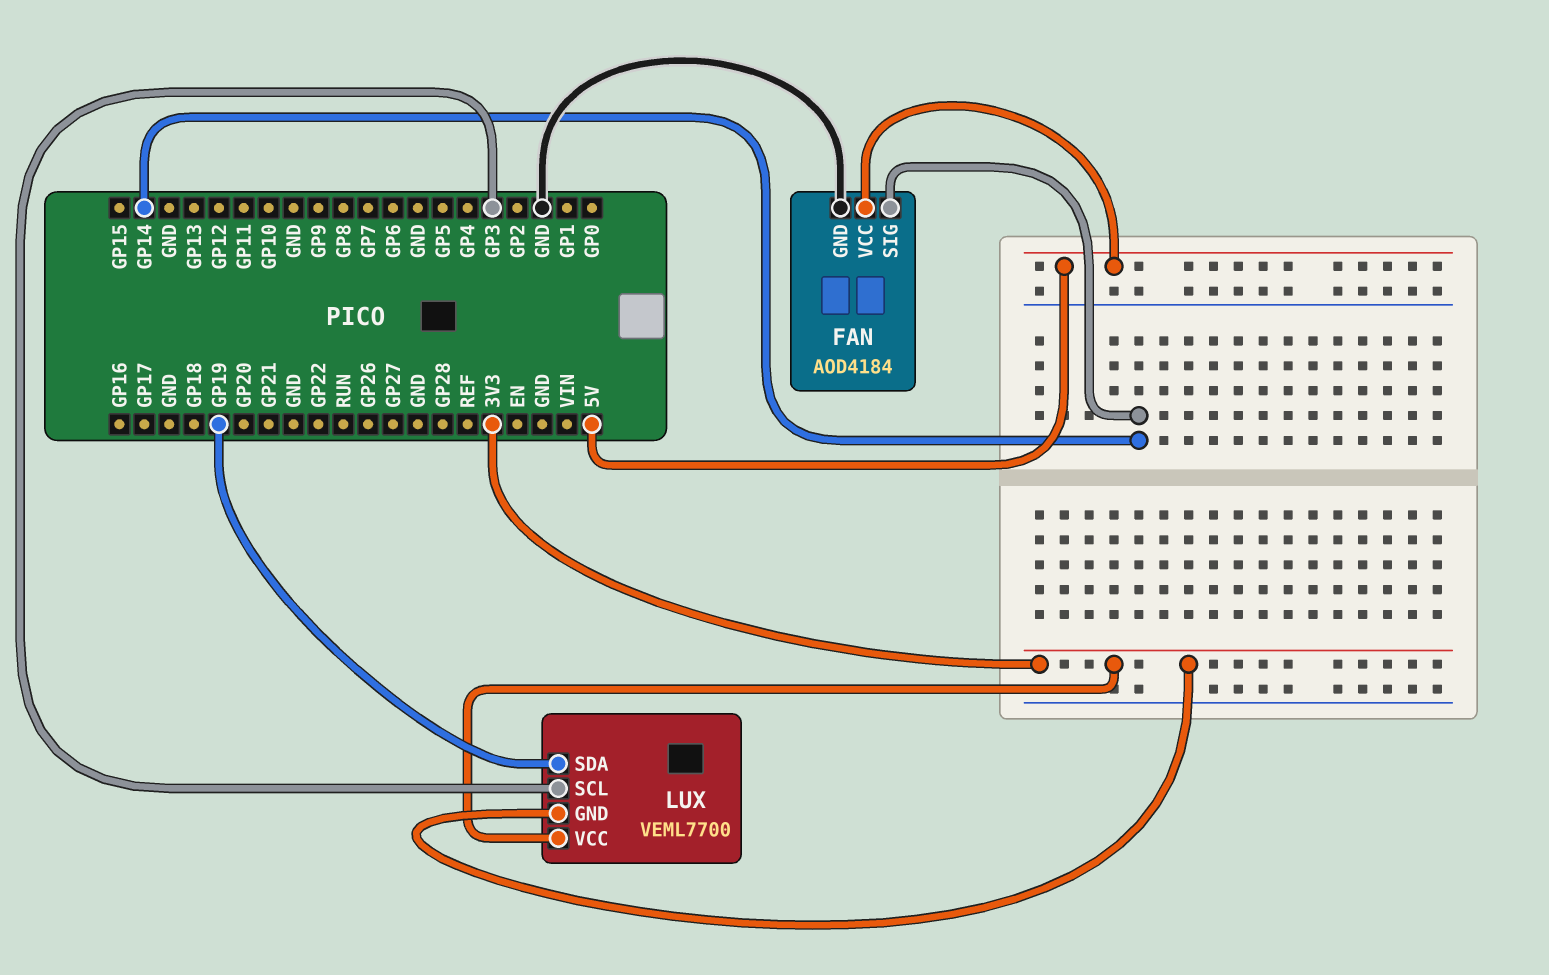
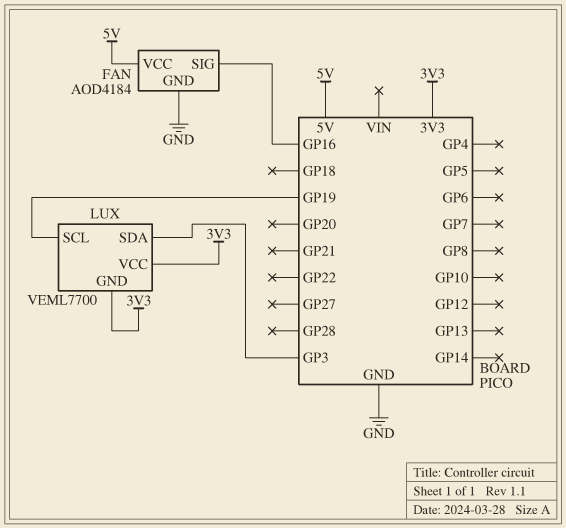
FAN pin SIG: GP14 -> GP16
LUX pin SCL: GP3 -> GP19
LUX pin SDA: GP19 -> GP3

